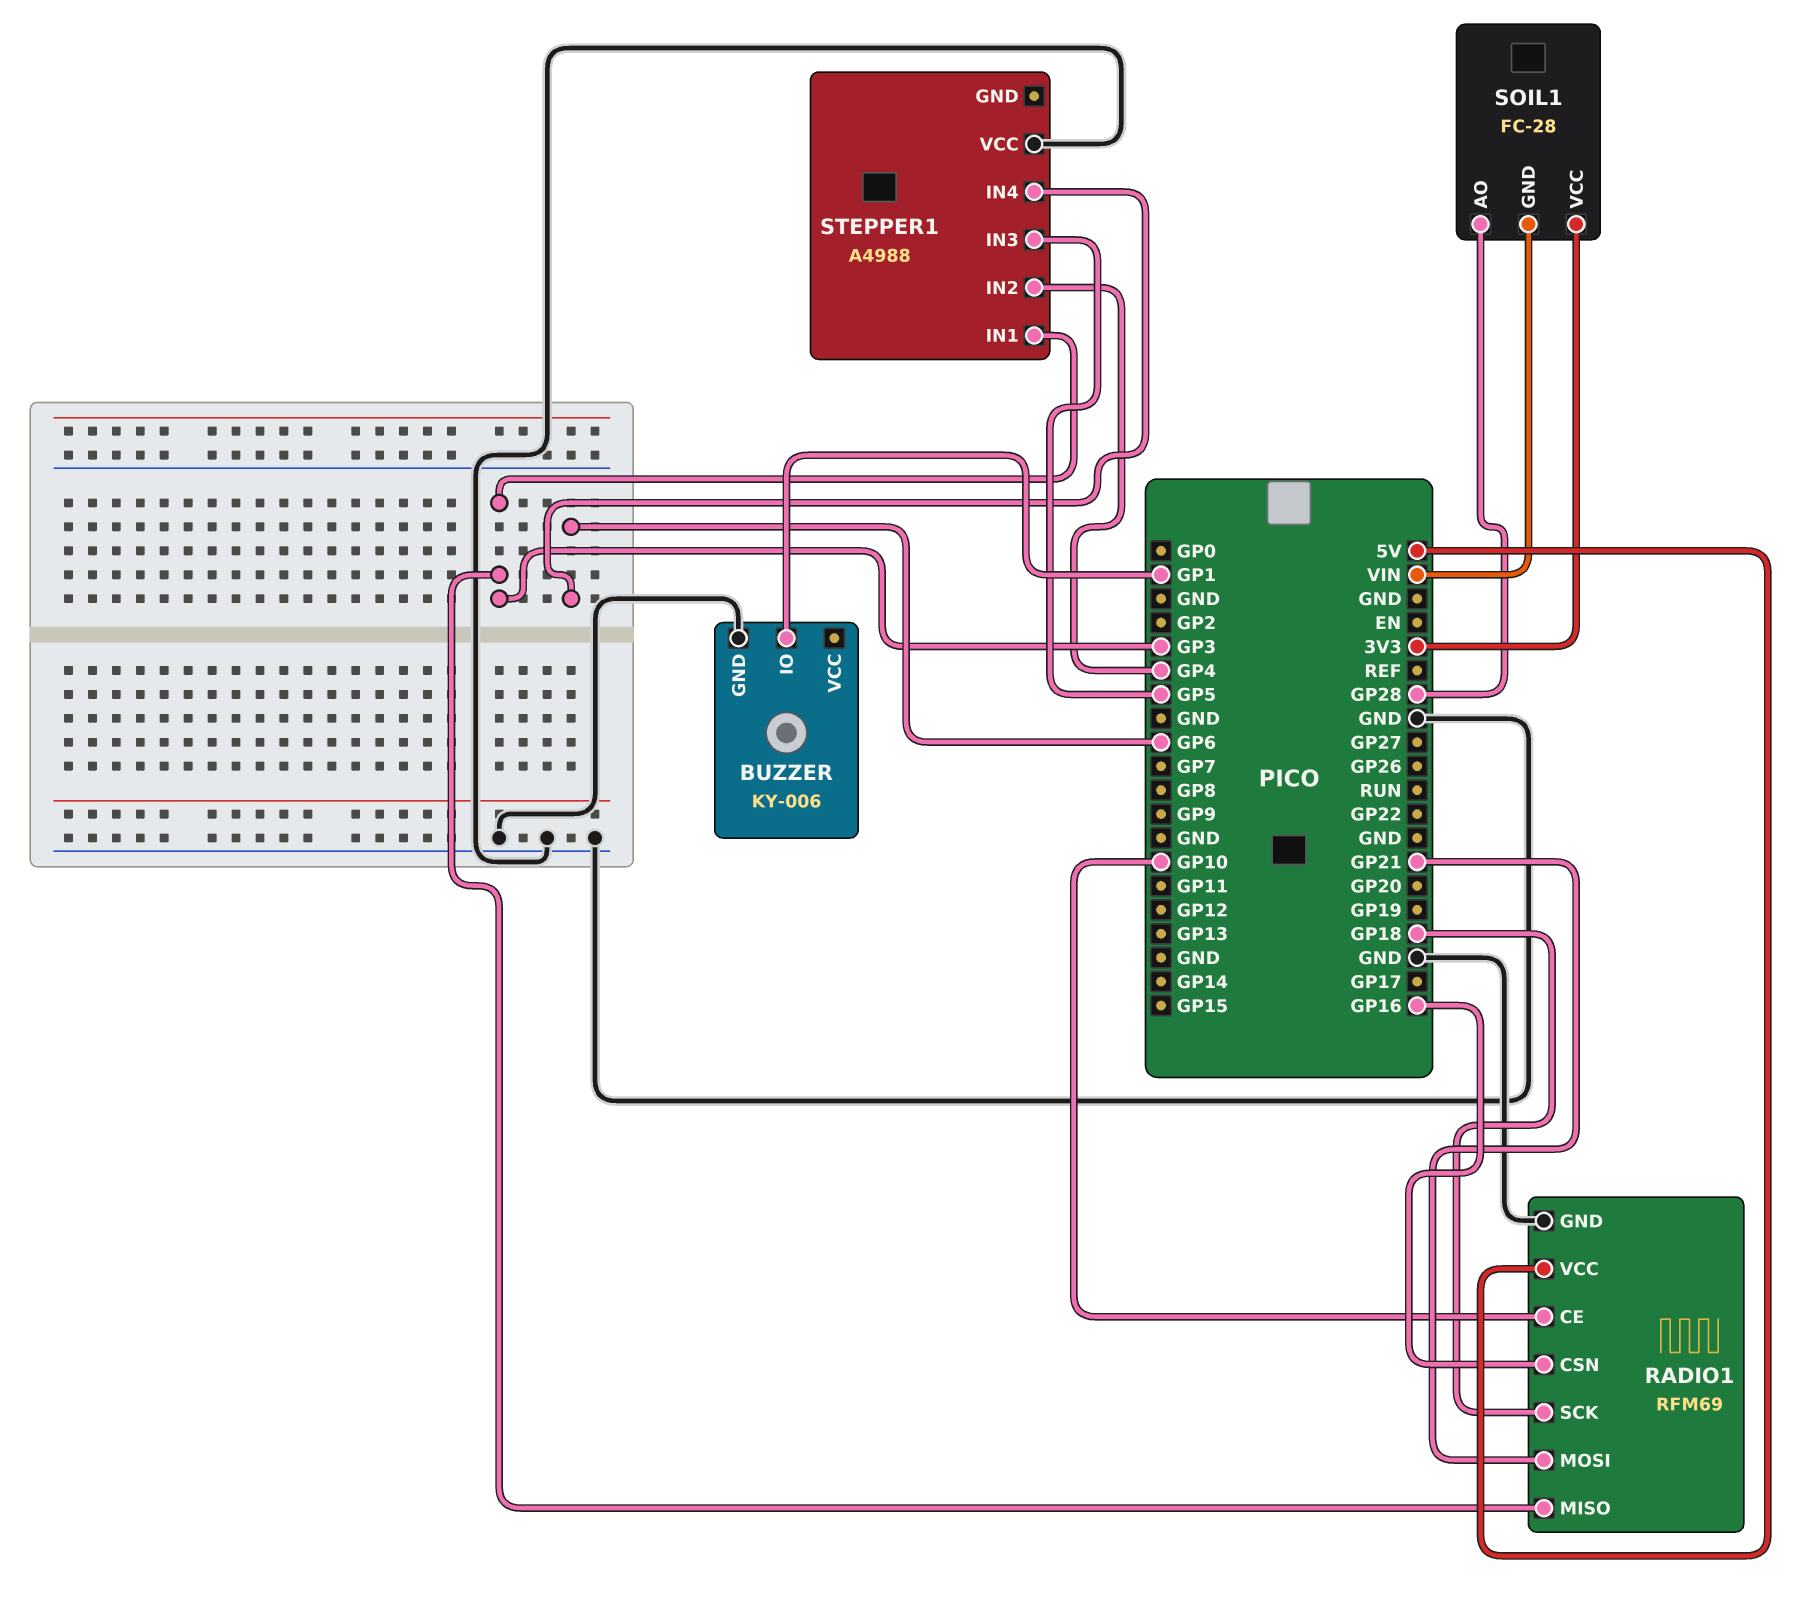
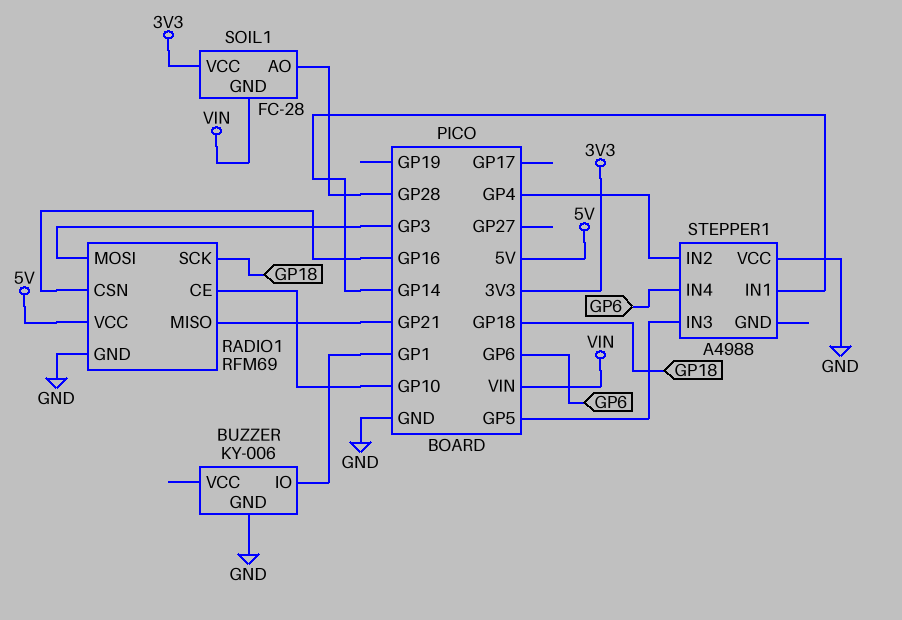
RADIO1 pin MISO: GP3 -> GP21
RADIO1 pin MOSI: GP21 -> GP3
STEPPER1 pin IN1: GP3 -> GP14

